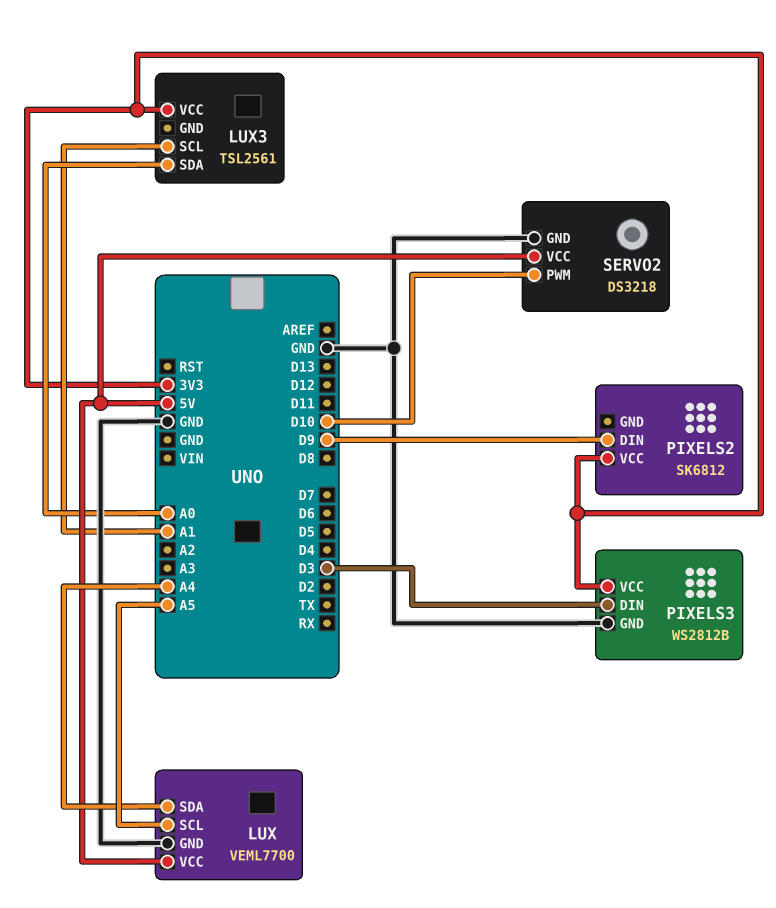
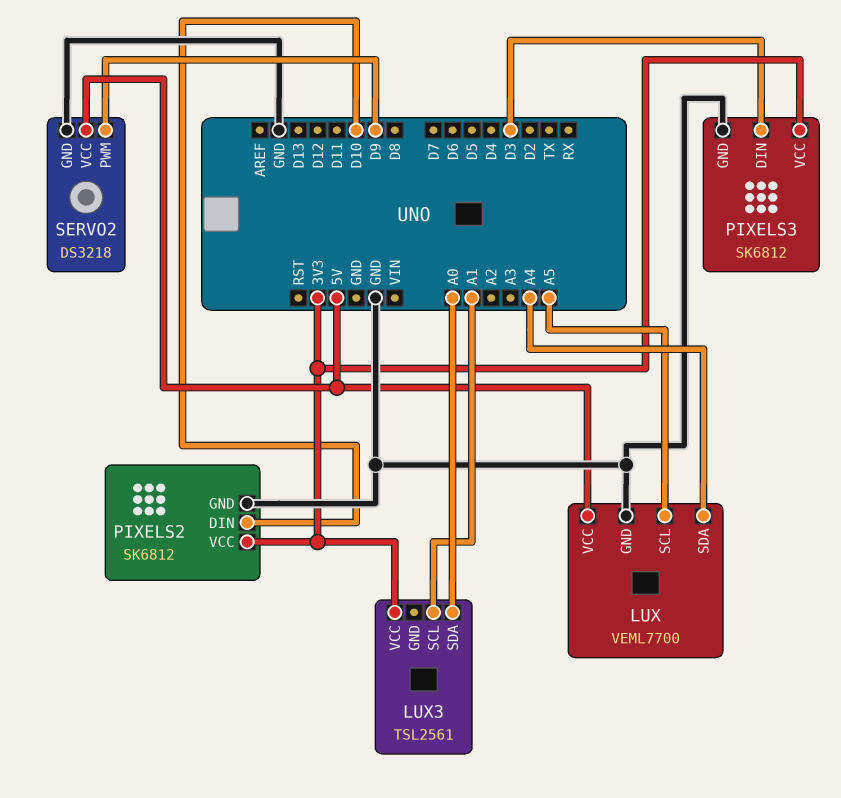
PIXELS2 pin DIN: D9 -> D10
PIXELS2 pin GND: none -> GND
PIXELS3: WS2812B -> SK6812
SERVO2 pin PWM: D10 -> D9

